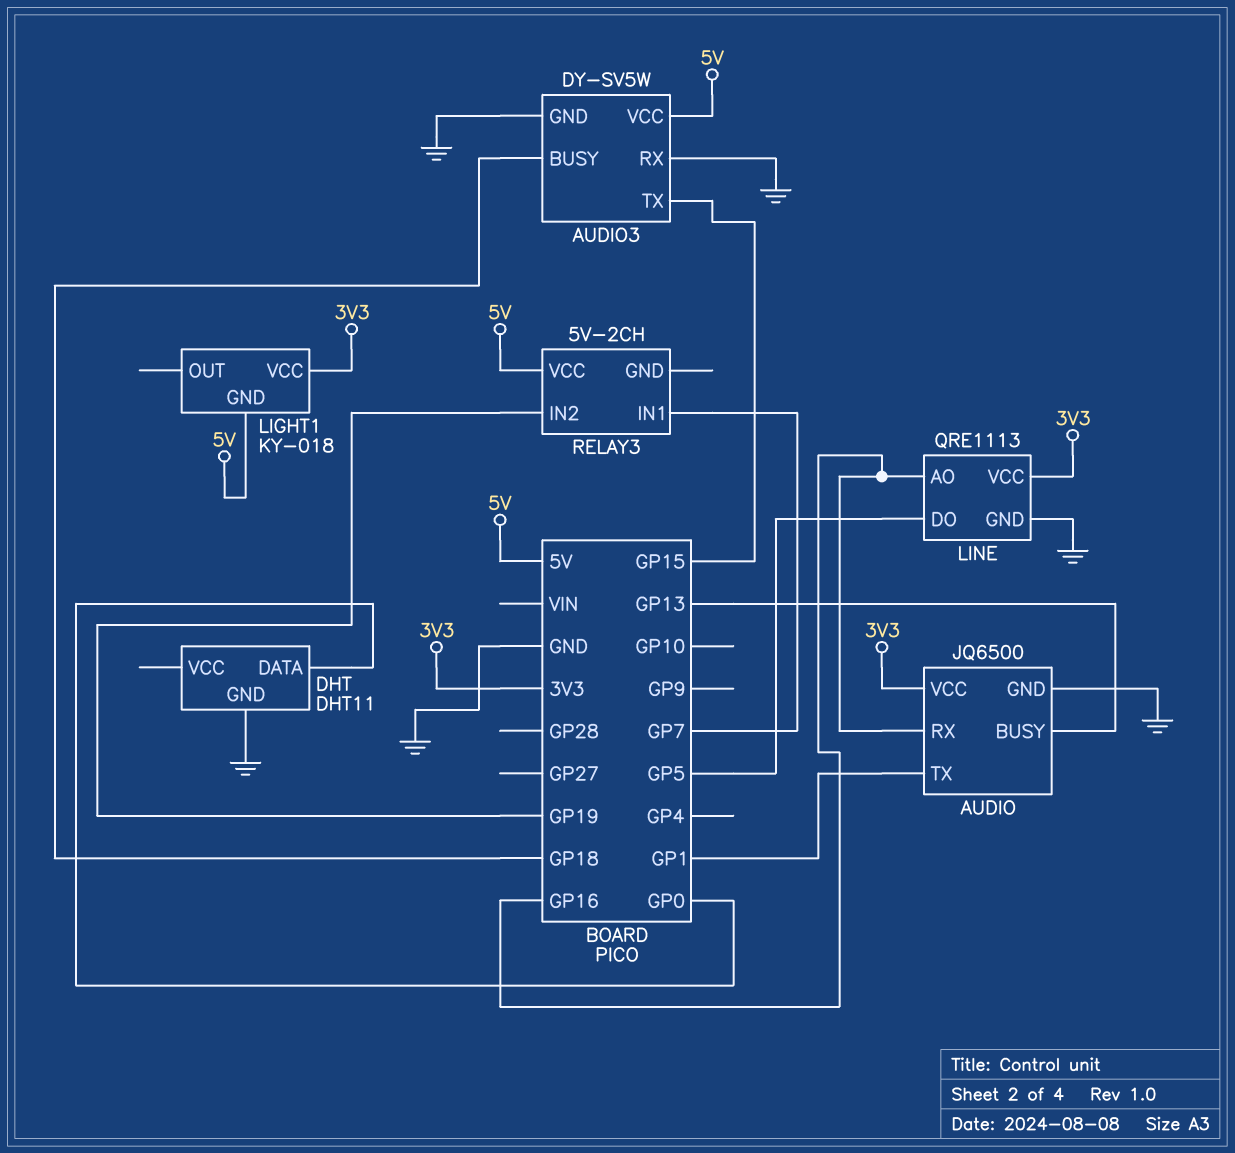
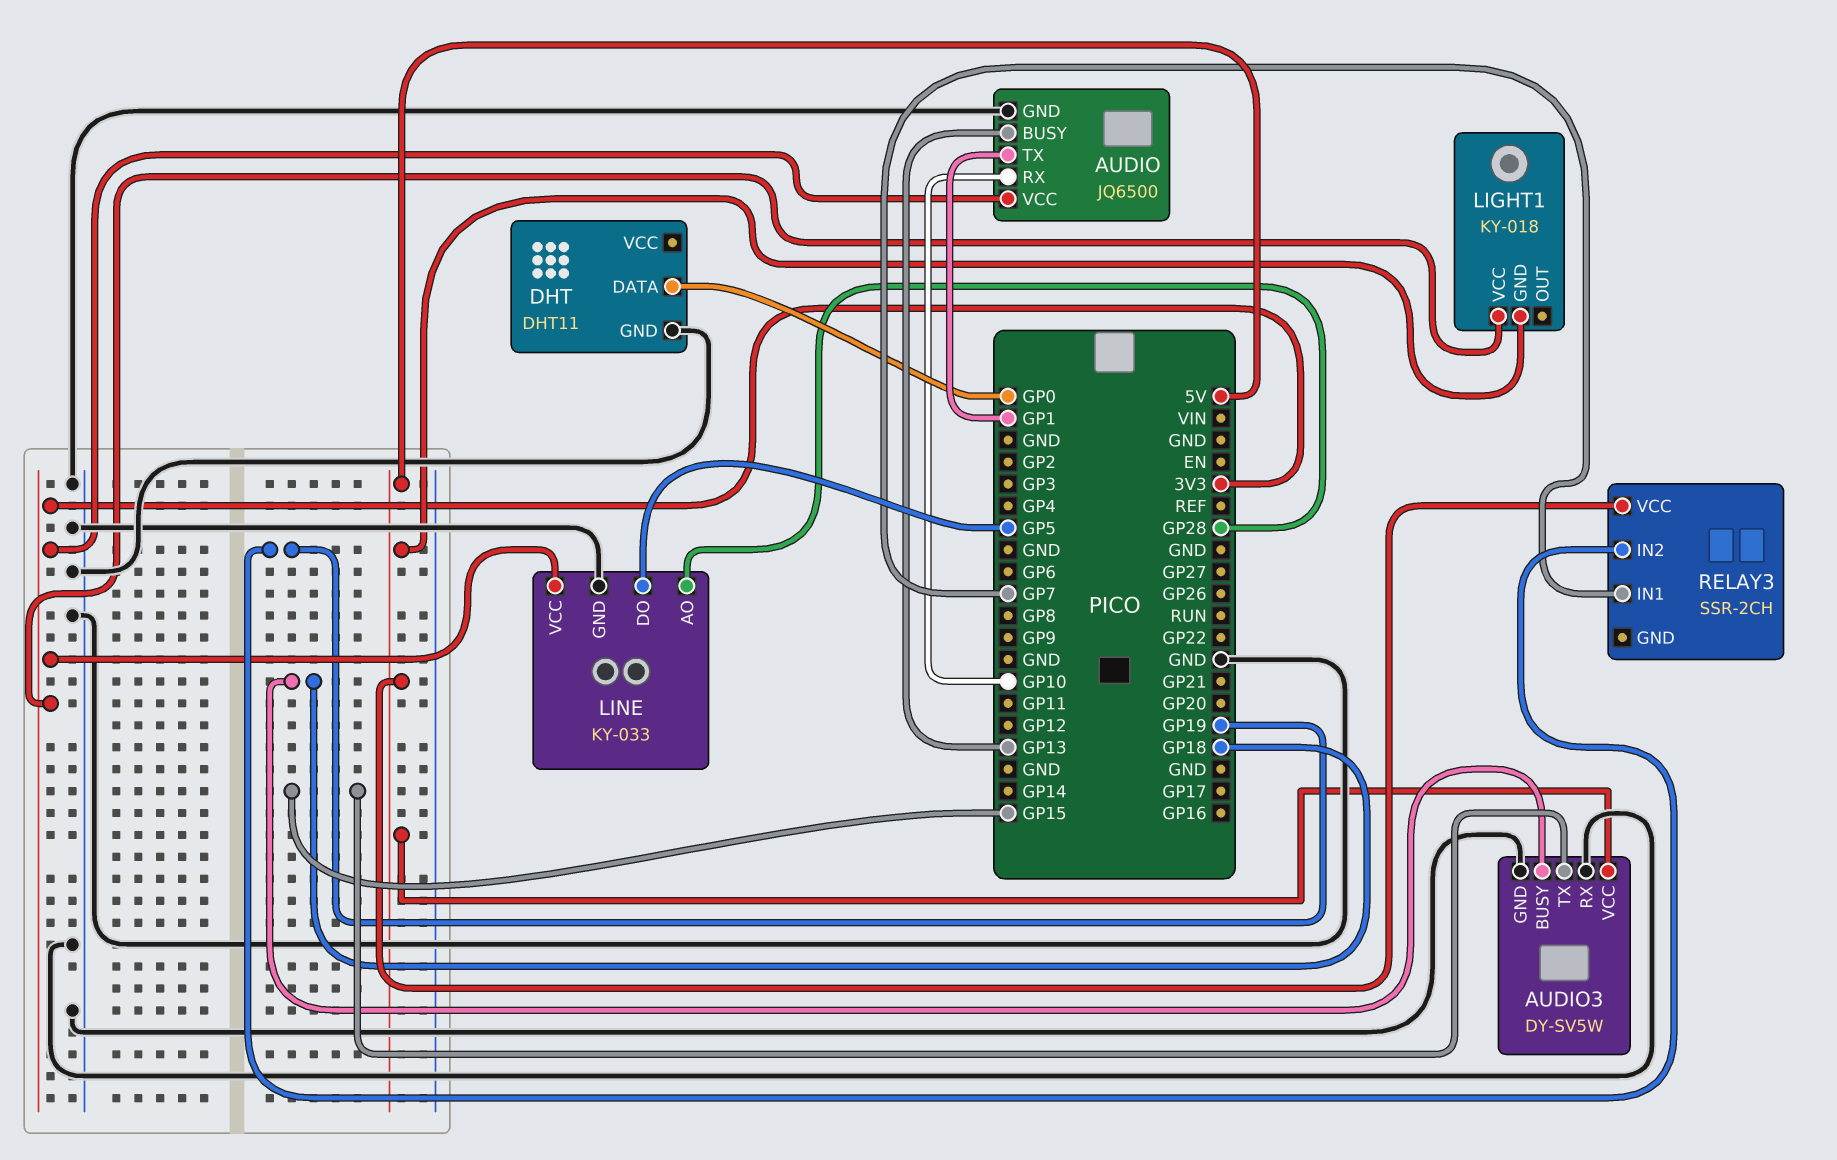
AUDIO pin RX: GP16 -> GP10
LINE: QRE1113 -> KY-033
LINE pin AO: GP16 -> GP28
RELAY3: 5V-2CH -> SSR-2CH

